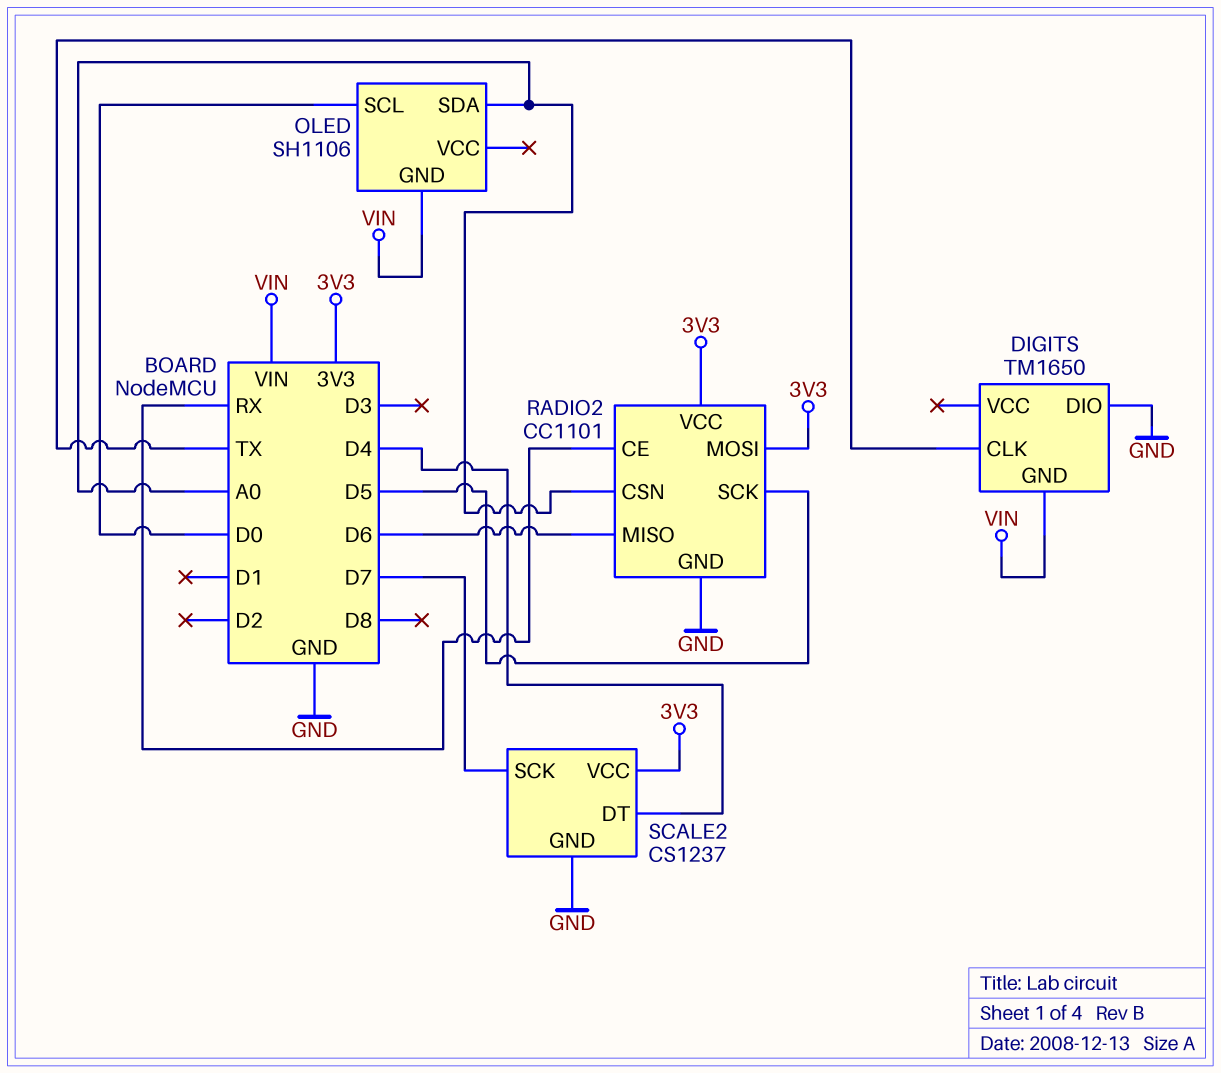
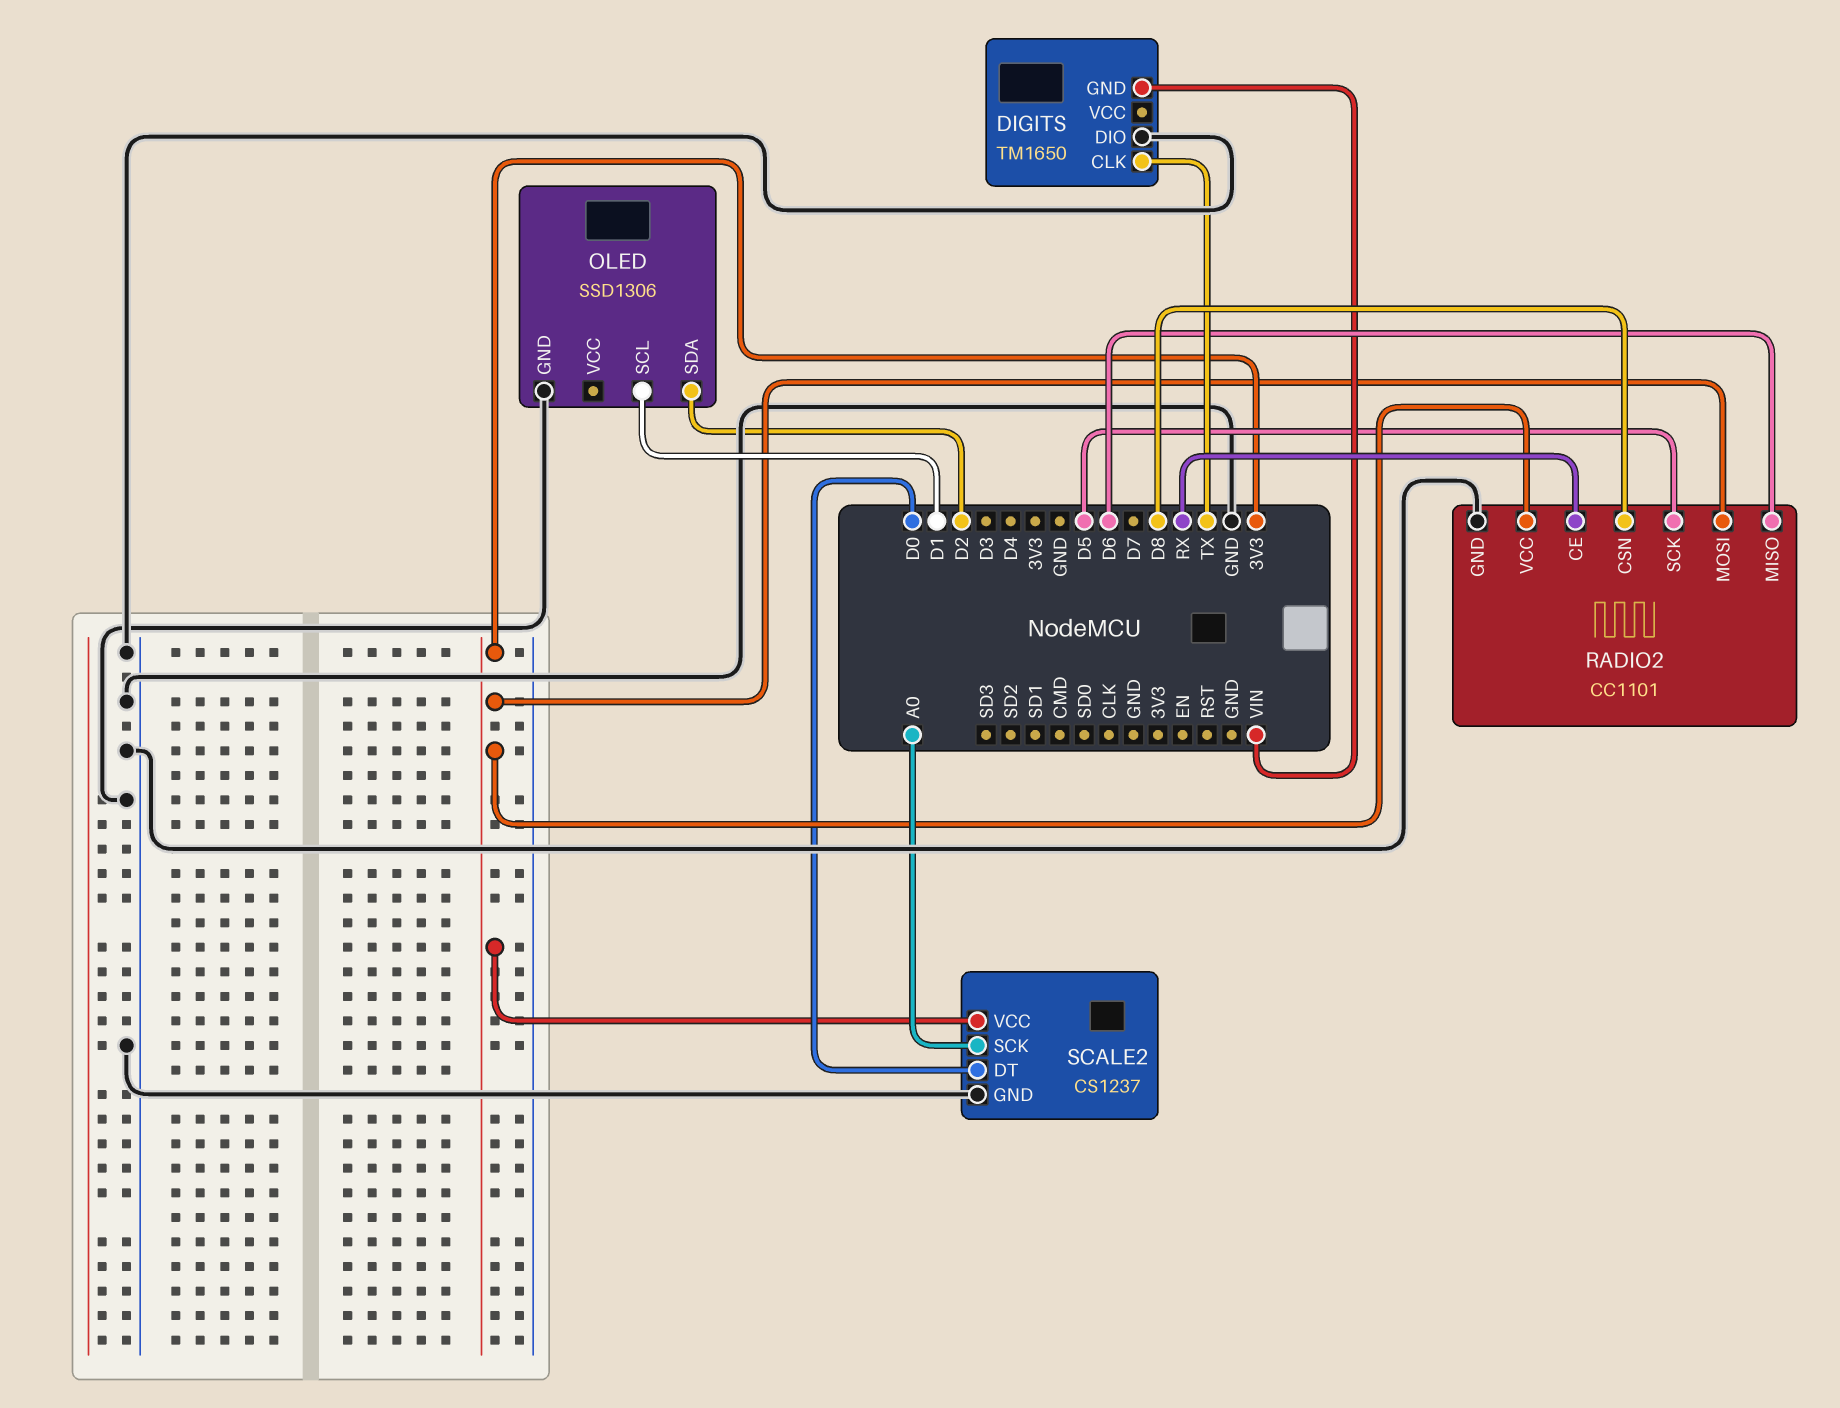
OLED: SH1106 -> SSD1306
OLED pin GND: VIN -> GND
OLED pin SCL: D0 -> D1
OLED pin SDA: A0 -> D2
RADIO2 pin CSN: A0 -> D8
SCALE2 pin DT: D4 -> D0
SCALE2 pin SCK: D7 -> A0

